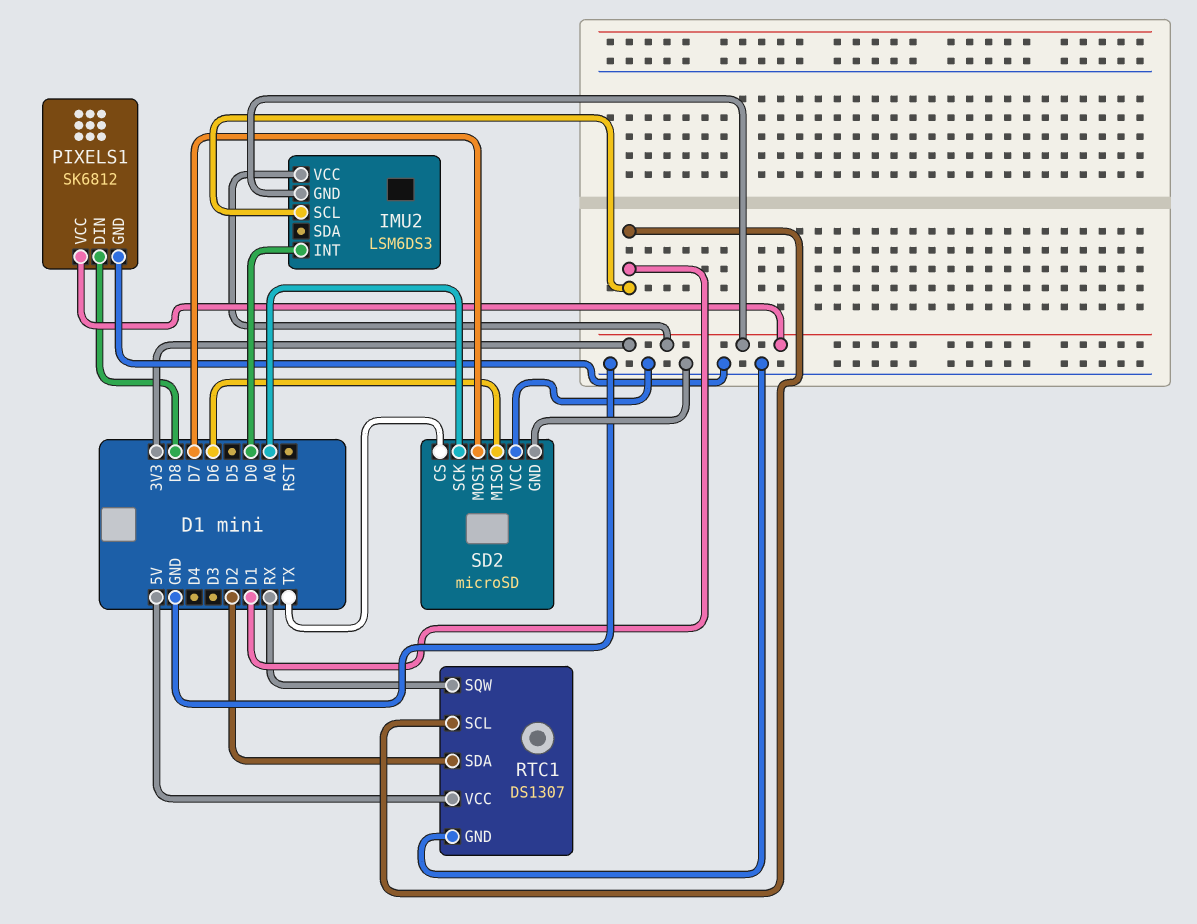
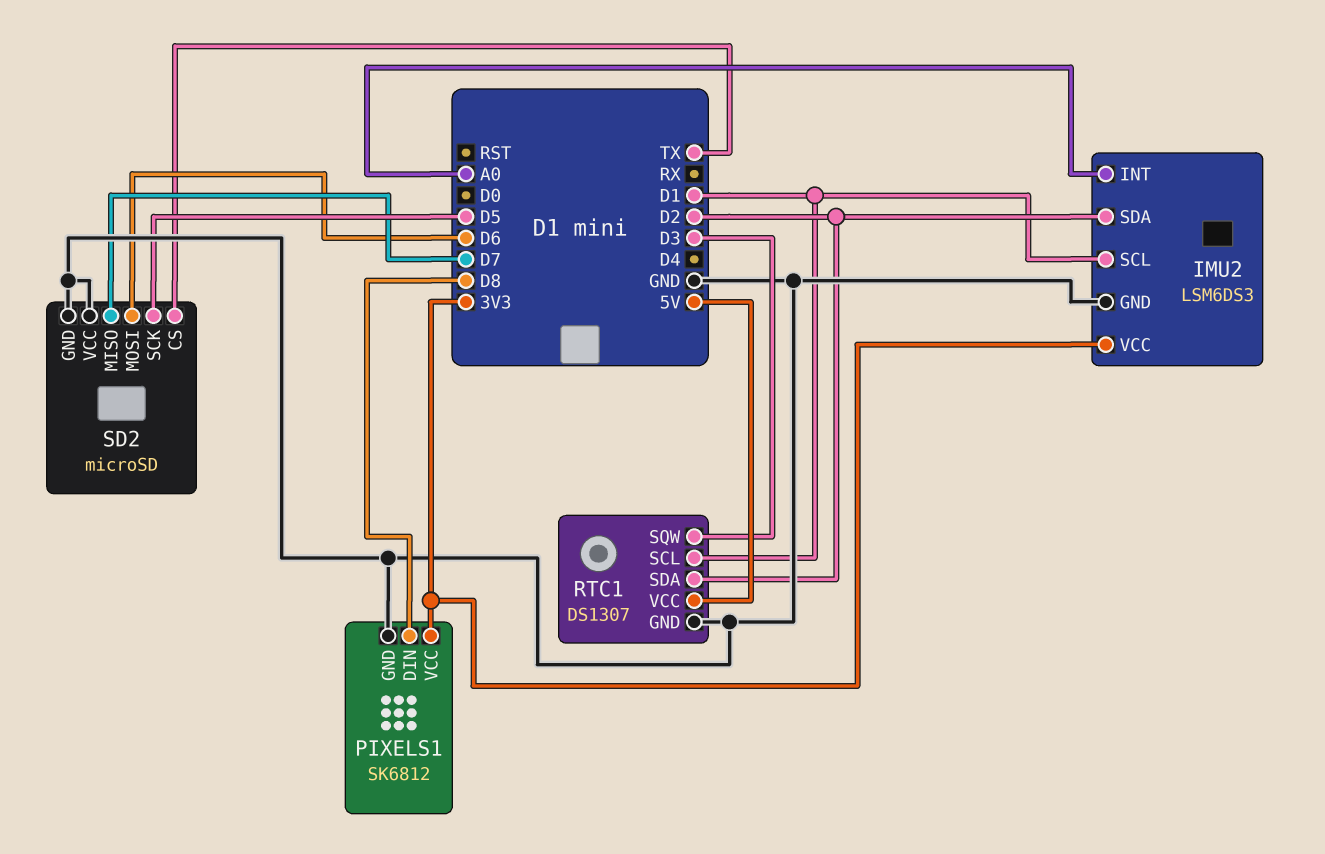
IMU2 pin GND: 3V3 -> GND
IMU2 pin INT: D0 -> A0
IMU2 pin SDA: none -> D2
RTC1 pin SQW: RX -> D3
SD2 pin MISO: D6 -> D7
SD2 pin MOSI: D7 -> D6
SD2 pin SCK: A0 -> D5

